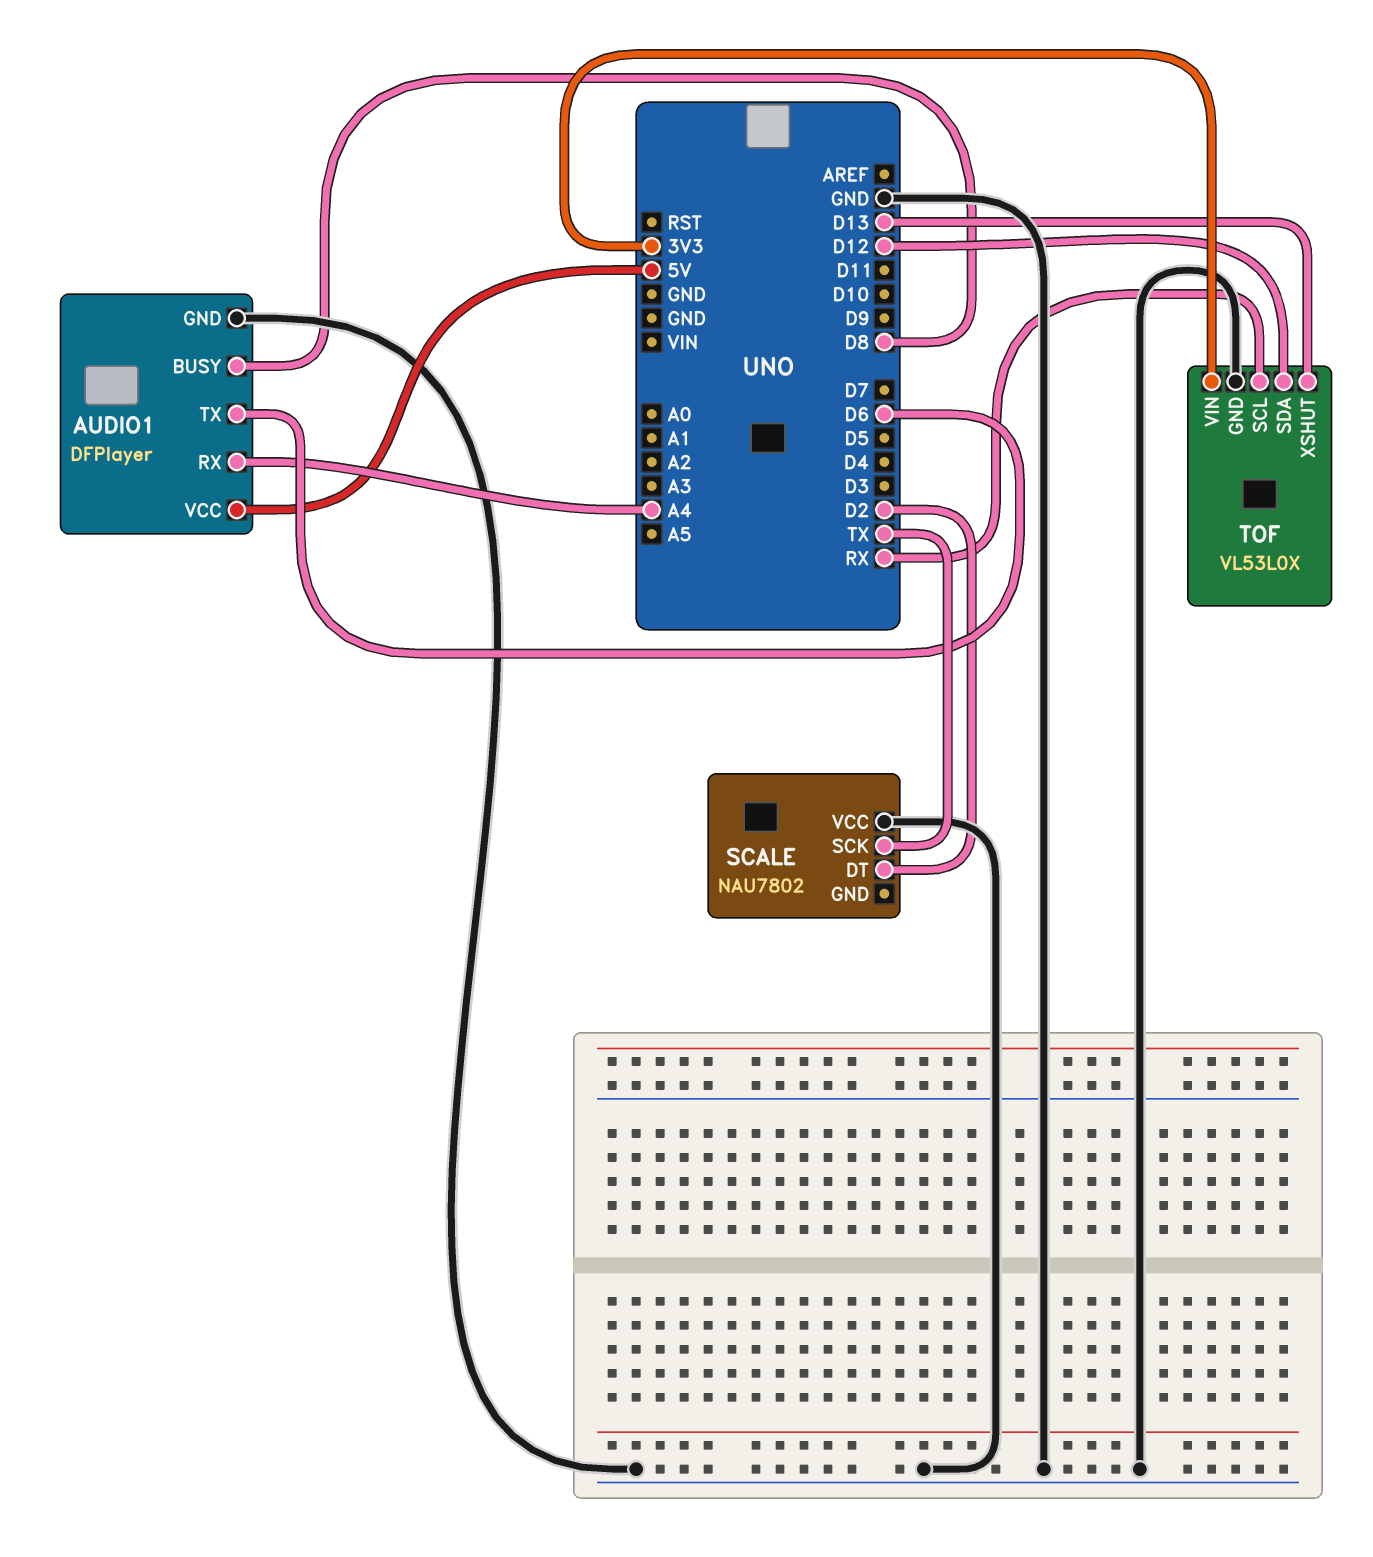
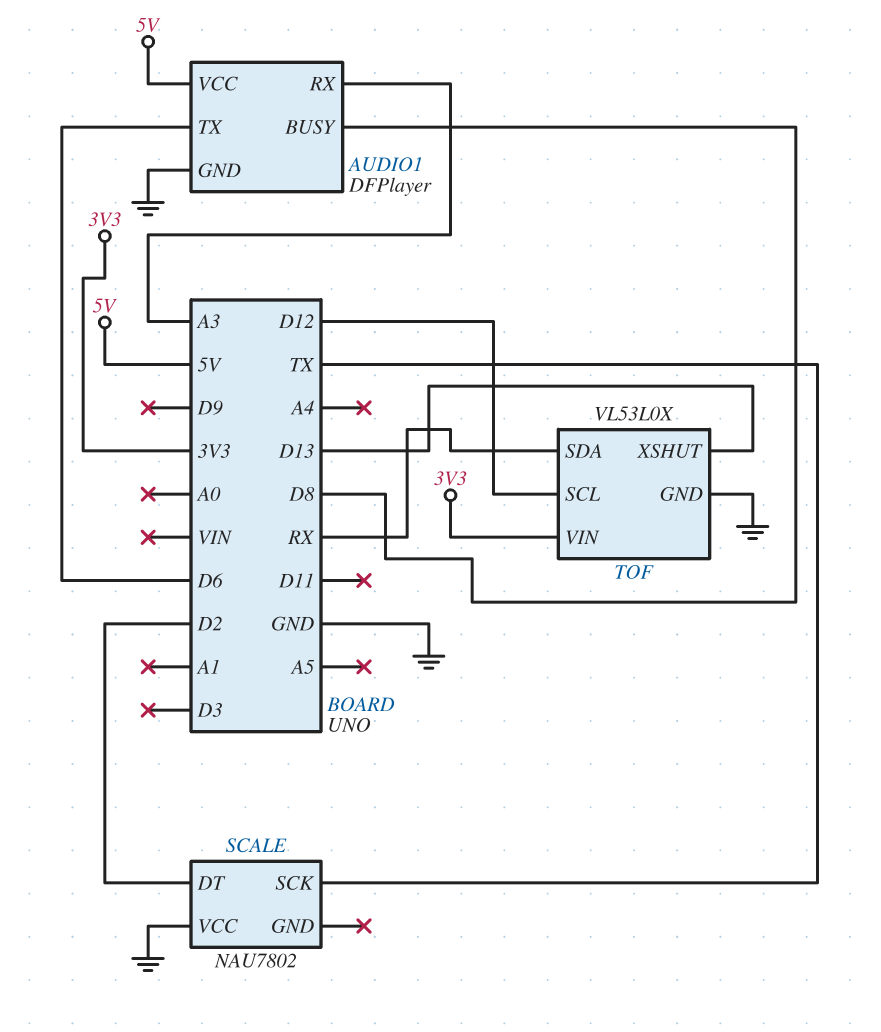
AUDIO1 pin RX: A4 -> A3
TOF pin SCL: RX -> D12
TOF pin SDA: D12 -> RX

